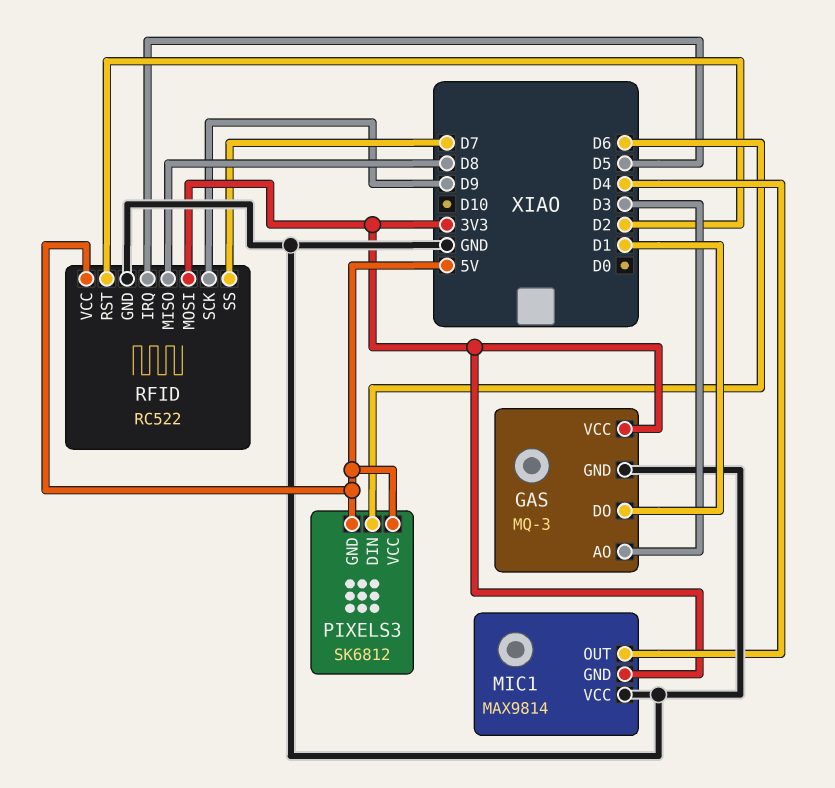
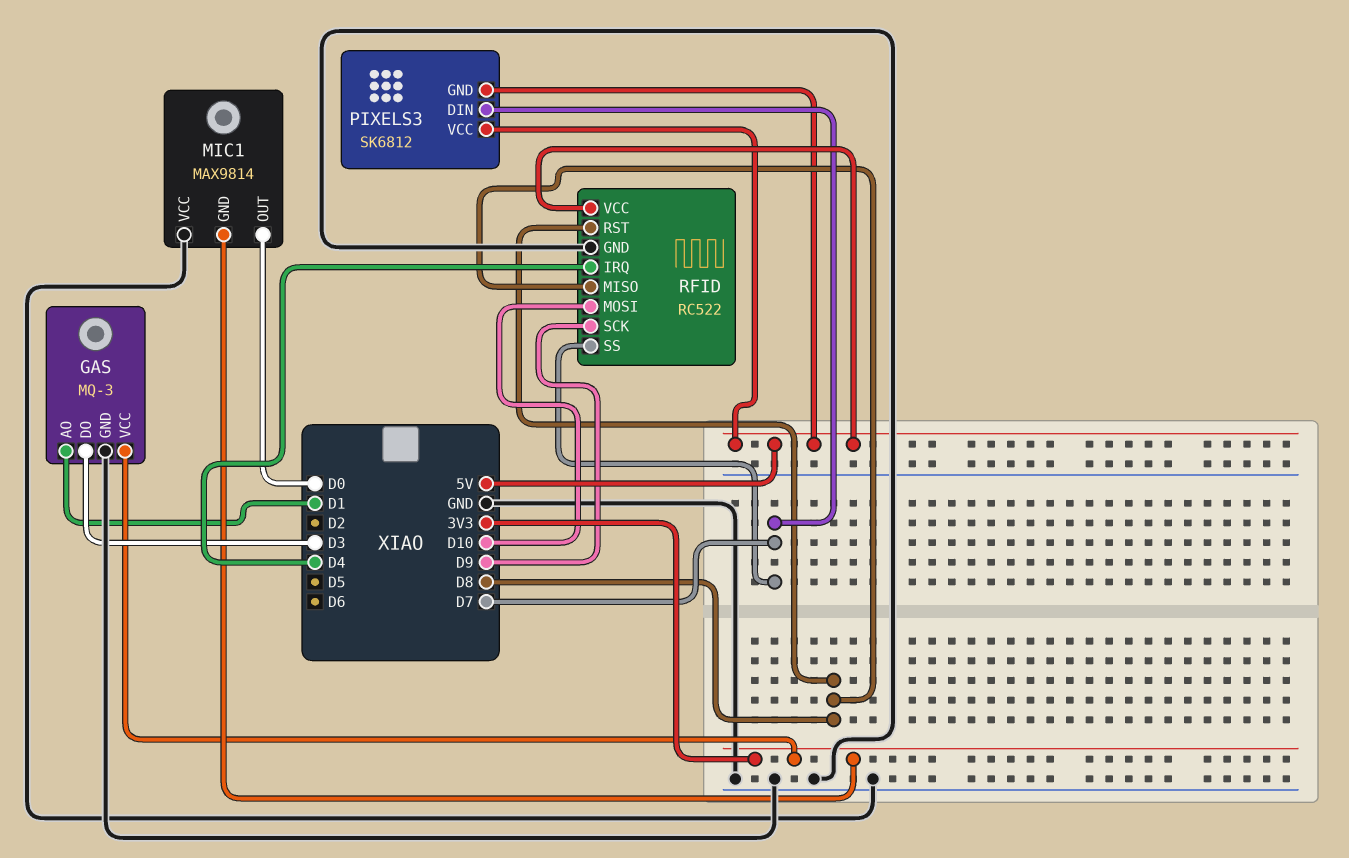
GAS pin AO: D3 -> D1
GAS pin DO: D1 -> D3
MIC1 pin OUT: D4 -> D0
PIXELS3 pin DIN: D6 -> D7
RFID pin IRQ: D5 -> D4
RFID pin MOSI: 3V3 -> D10
RFID pin RST: D2 -> D8

